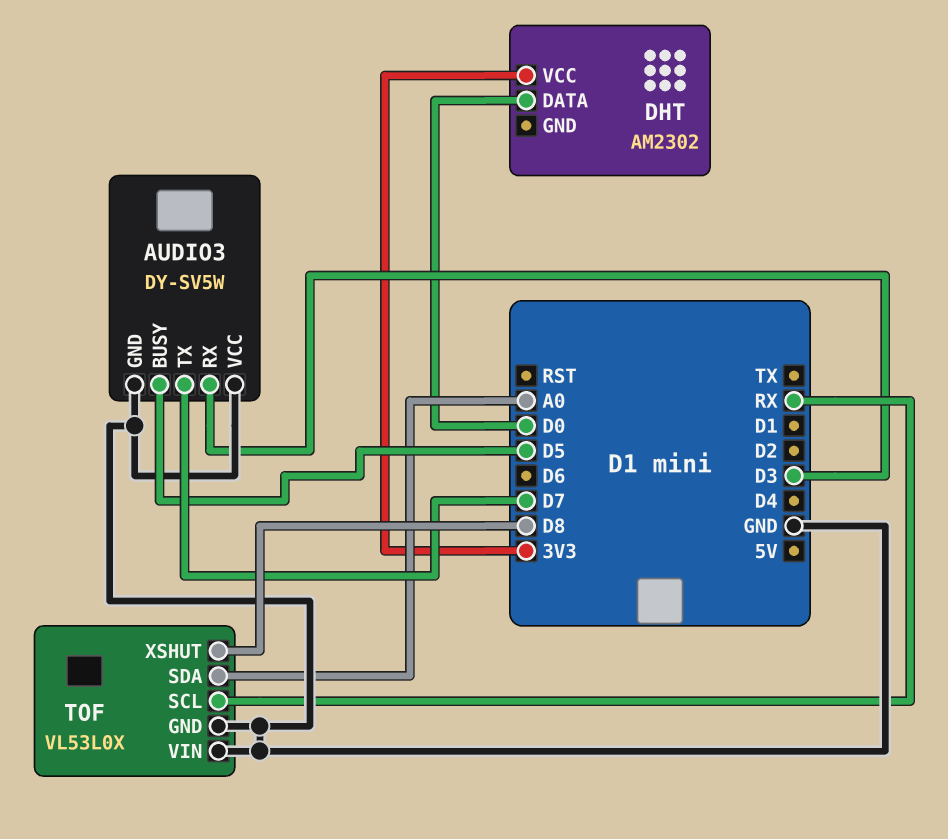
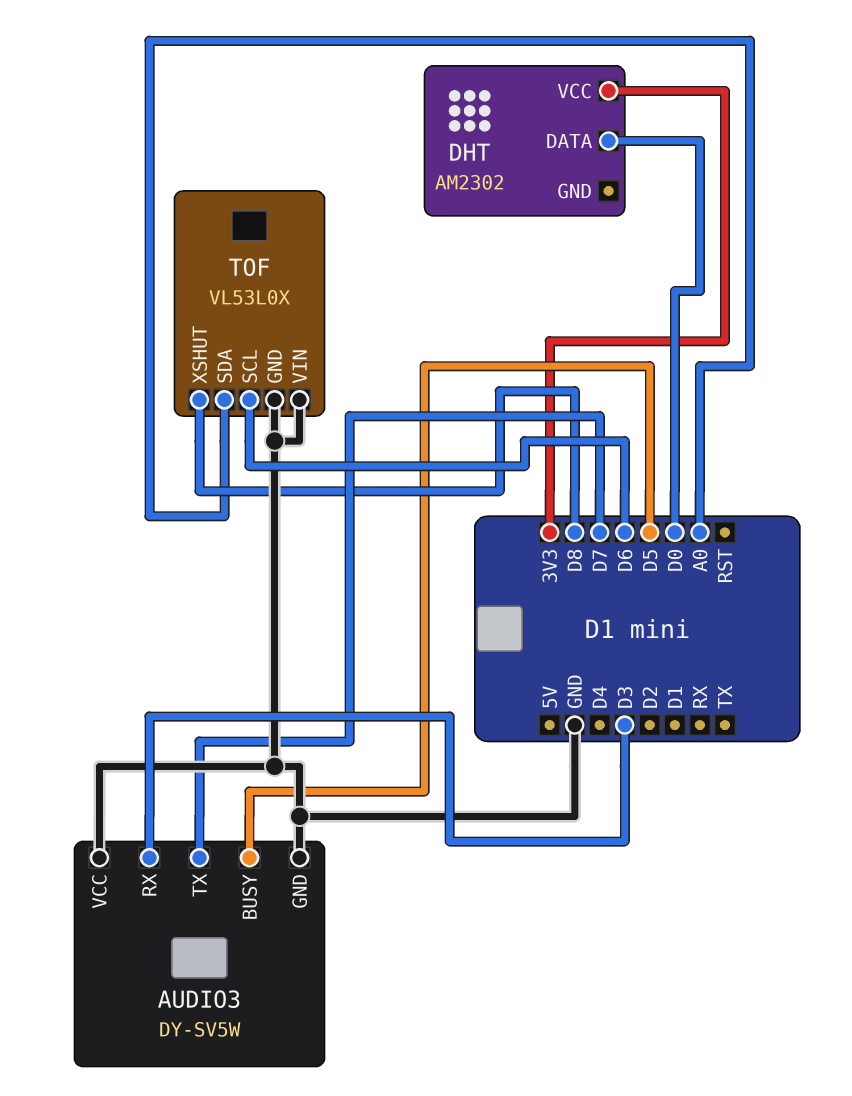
TOF pin SCL: RX -> D6

